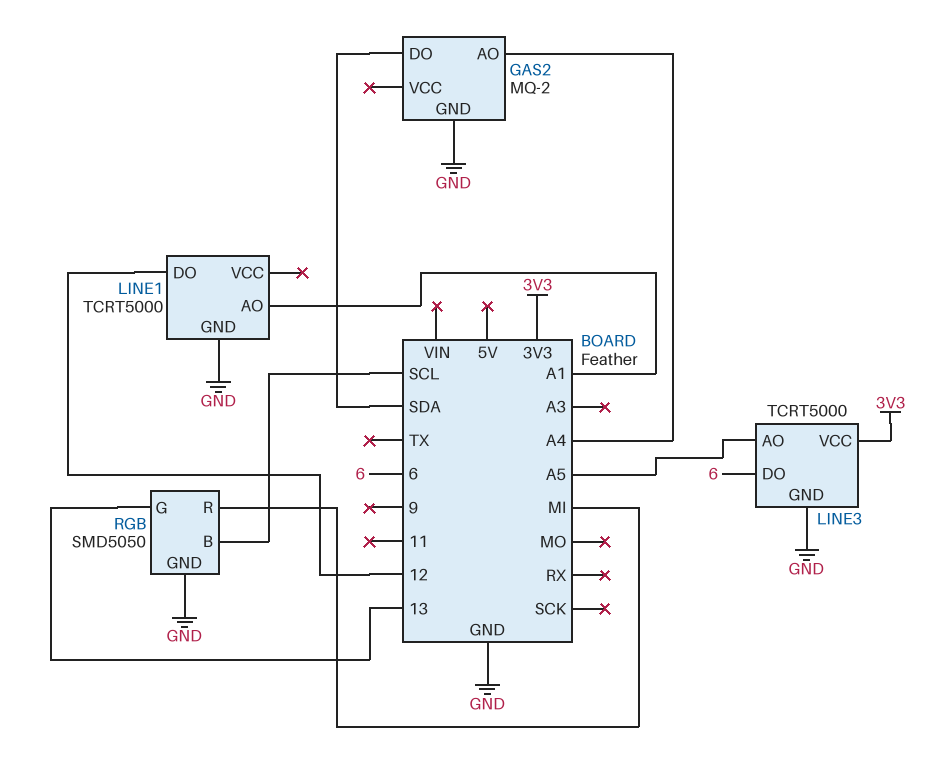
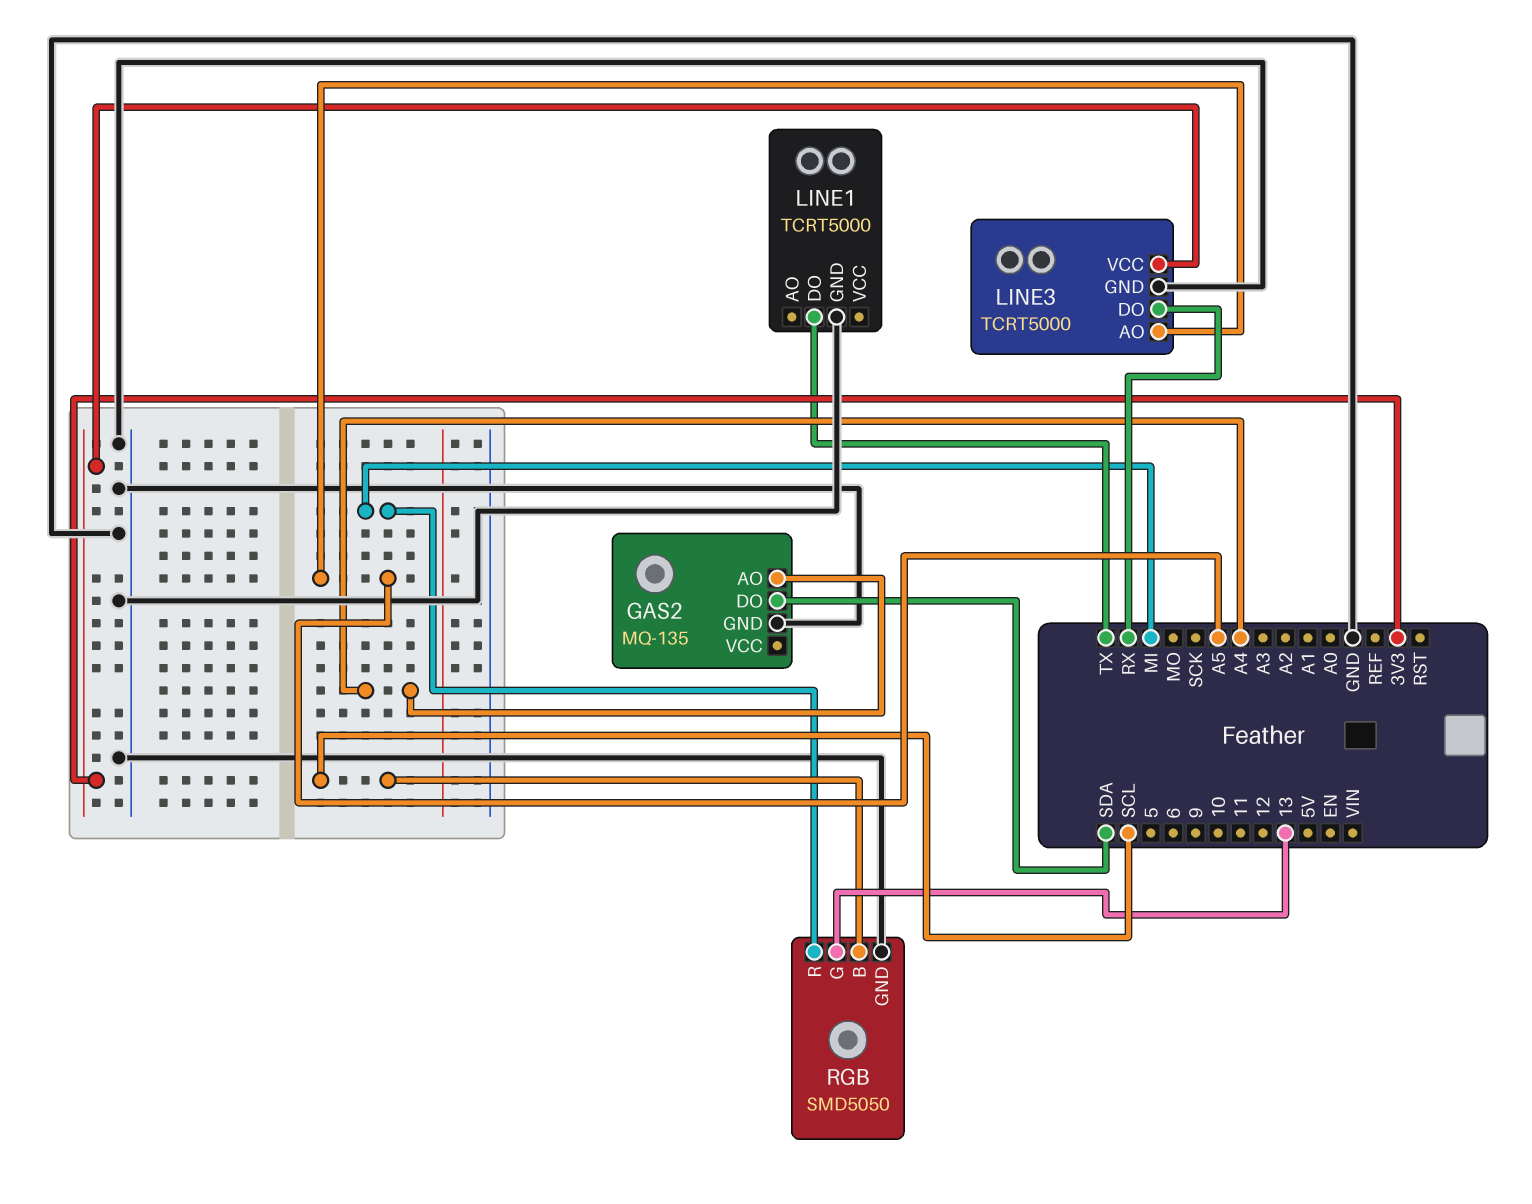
GAS2: MQ-2 -> MQ-135
LINE1 pin AO: A1 -> none
LINE1 pin DO: 12 -> TX
LINE3 pin DO: 6 -> RX

